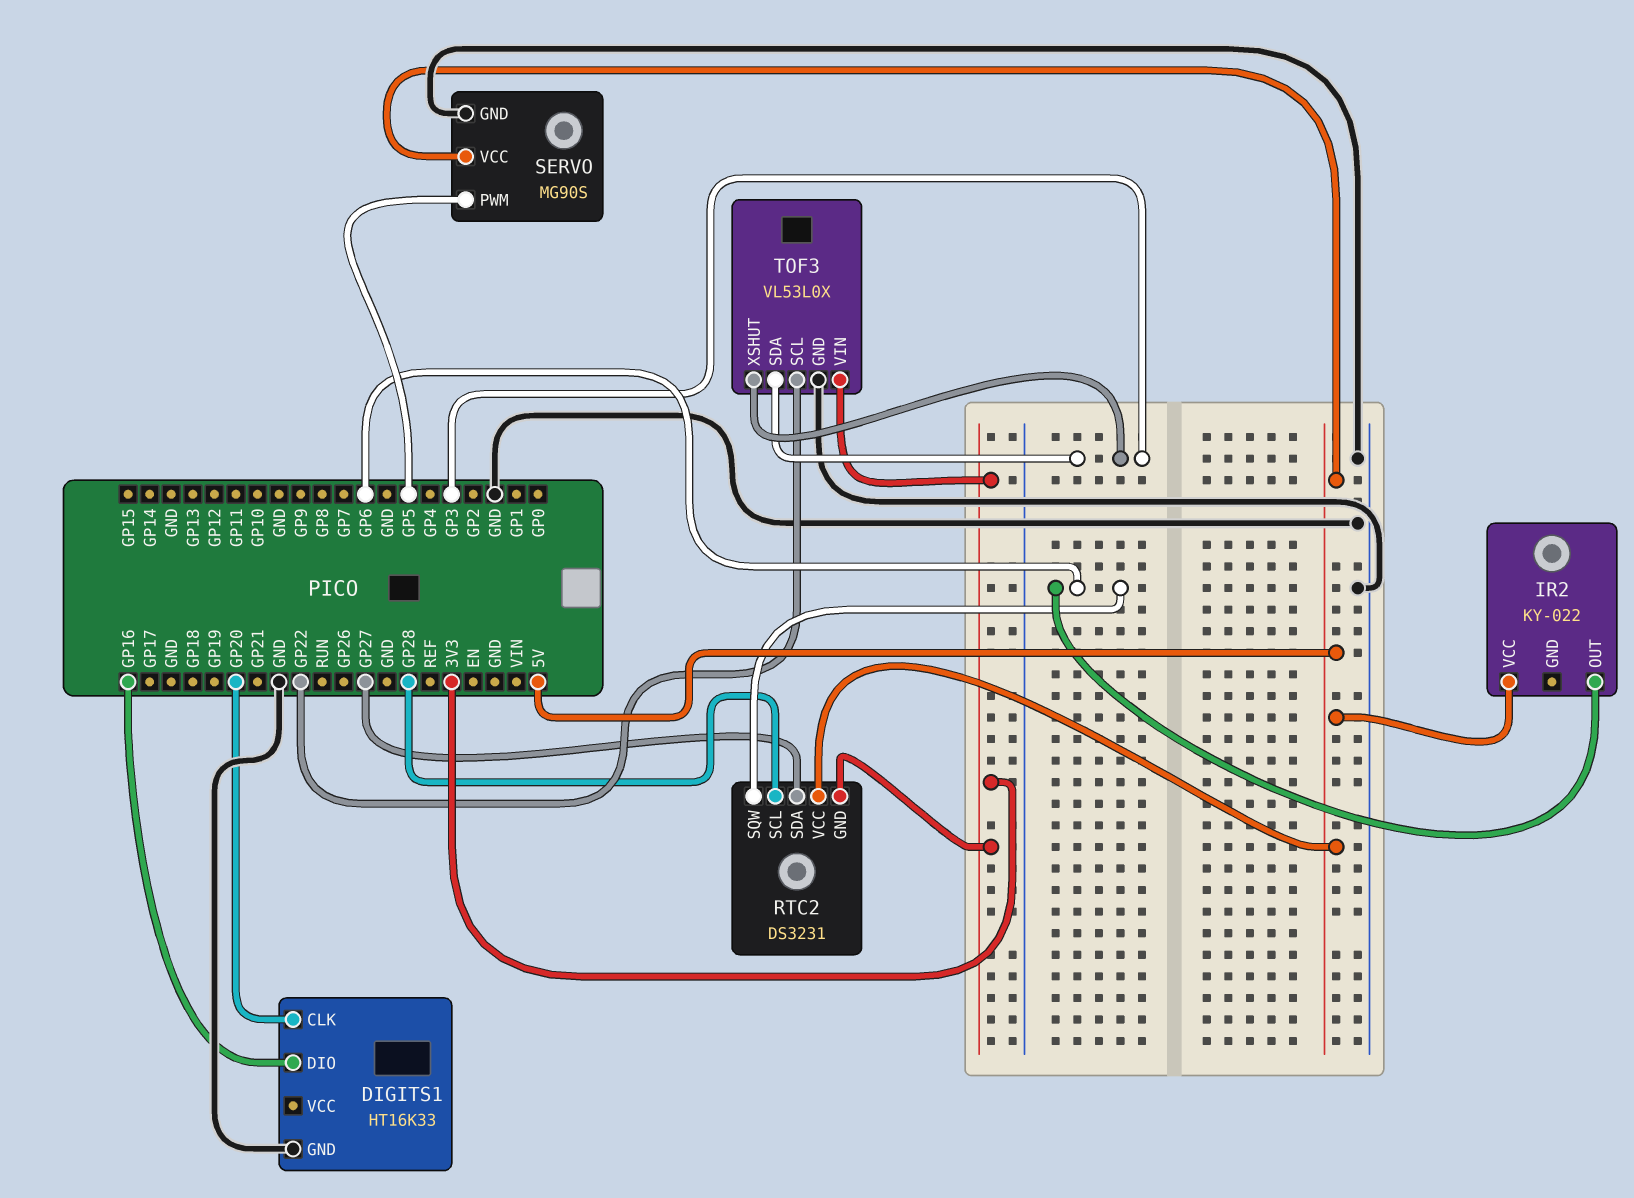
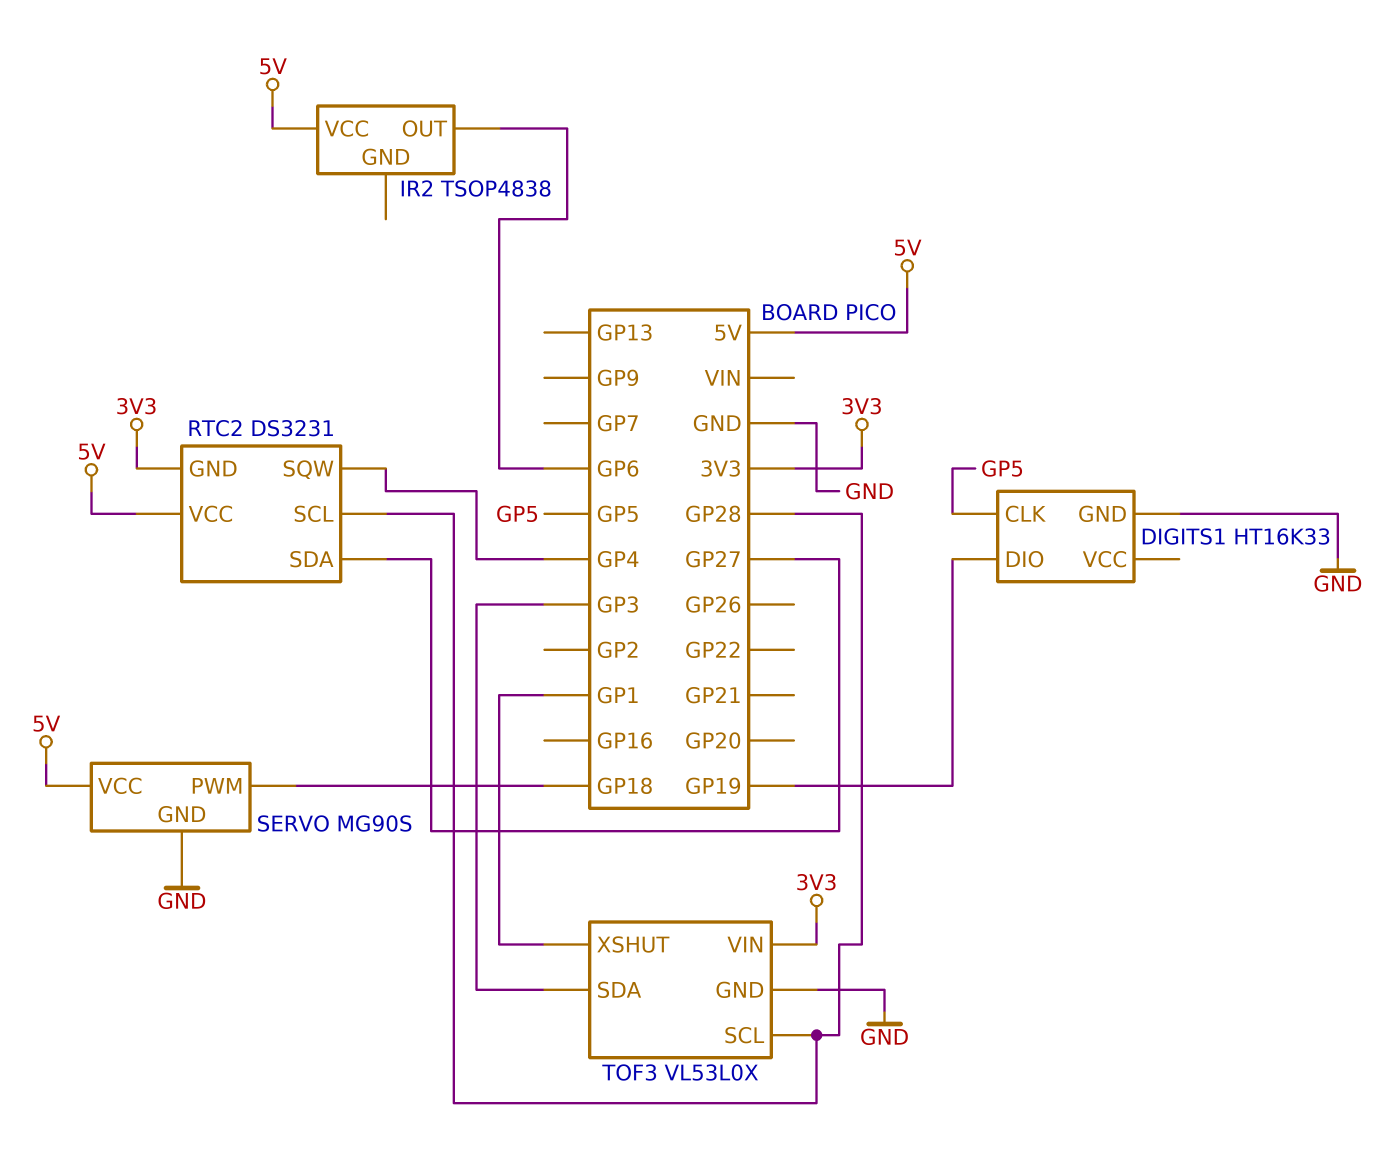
DIGITS1 pin CLK: GP20 -> GP5
DIGITS1 pin DIO: GP16 -> GP19
IR2: KY-022 -> TSOP4838
RTC2 pin SQW: GP6 -> GP4
SERVO pin PWM: GP5 -> GP18
TOF3 pin SCL: GP22 -> GP28
TOF3 pin XSHUT: GP3 -> GP1

